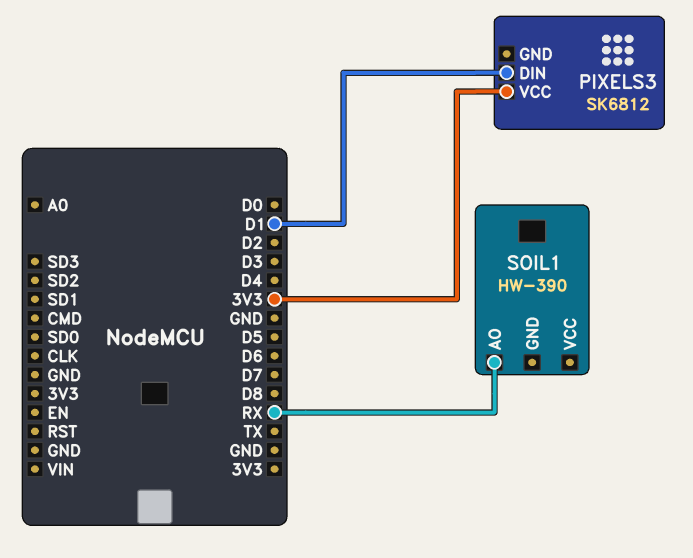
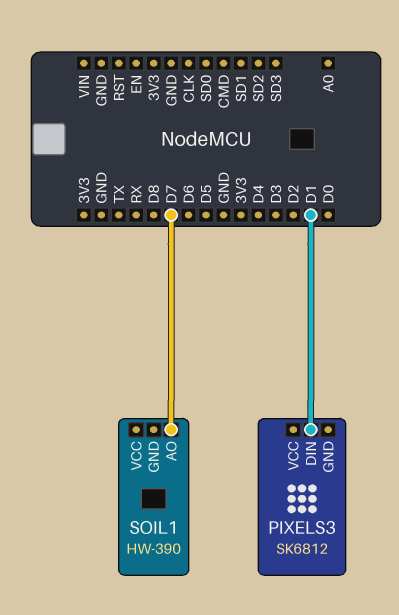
PIXELS3 pin VCC: 3V3 -> none
SOIL1 pin AO: RX -> D7

